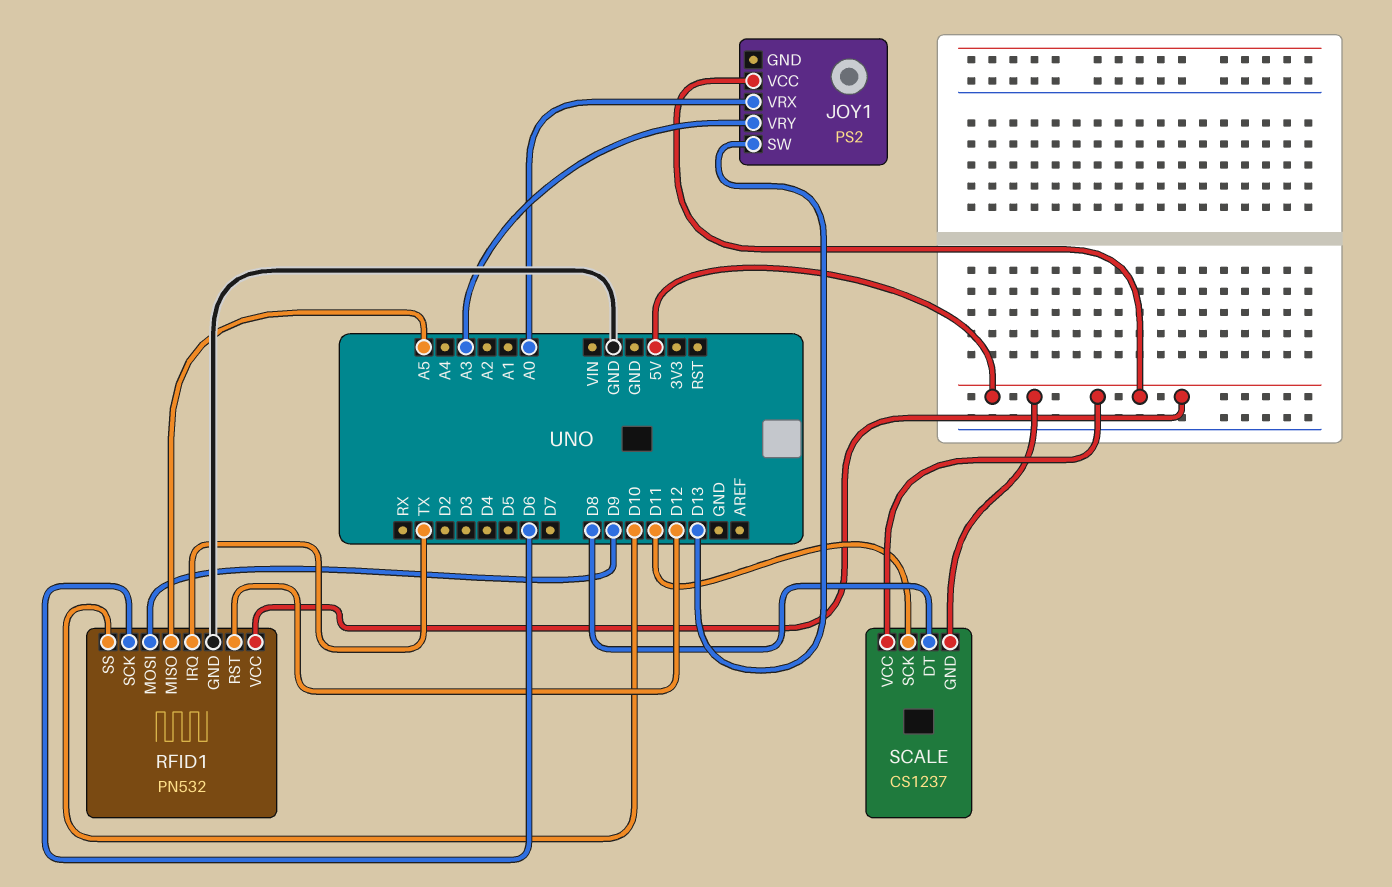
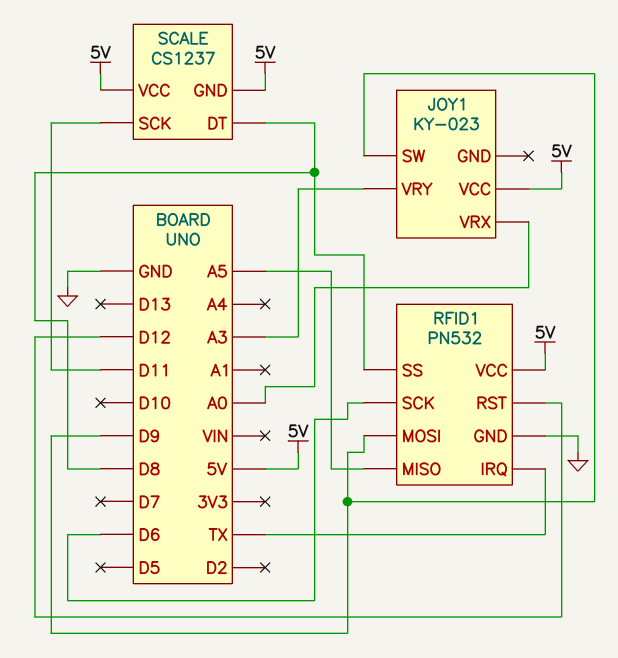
JOY1: PS2 -> KY-023
JOY1 pin SW: D13 -> D9
RFID1 pin SS: D10 -> D8

